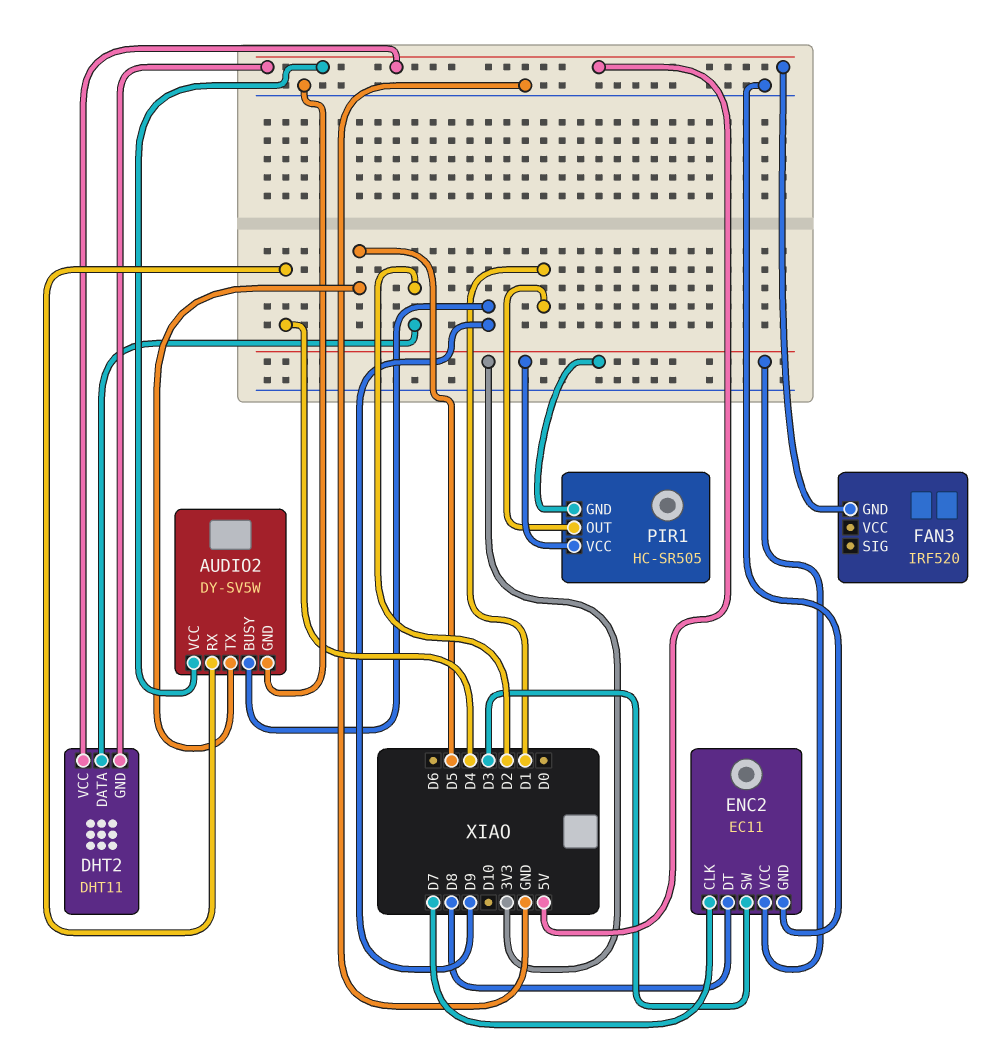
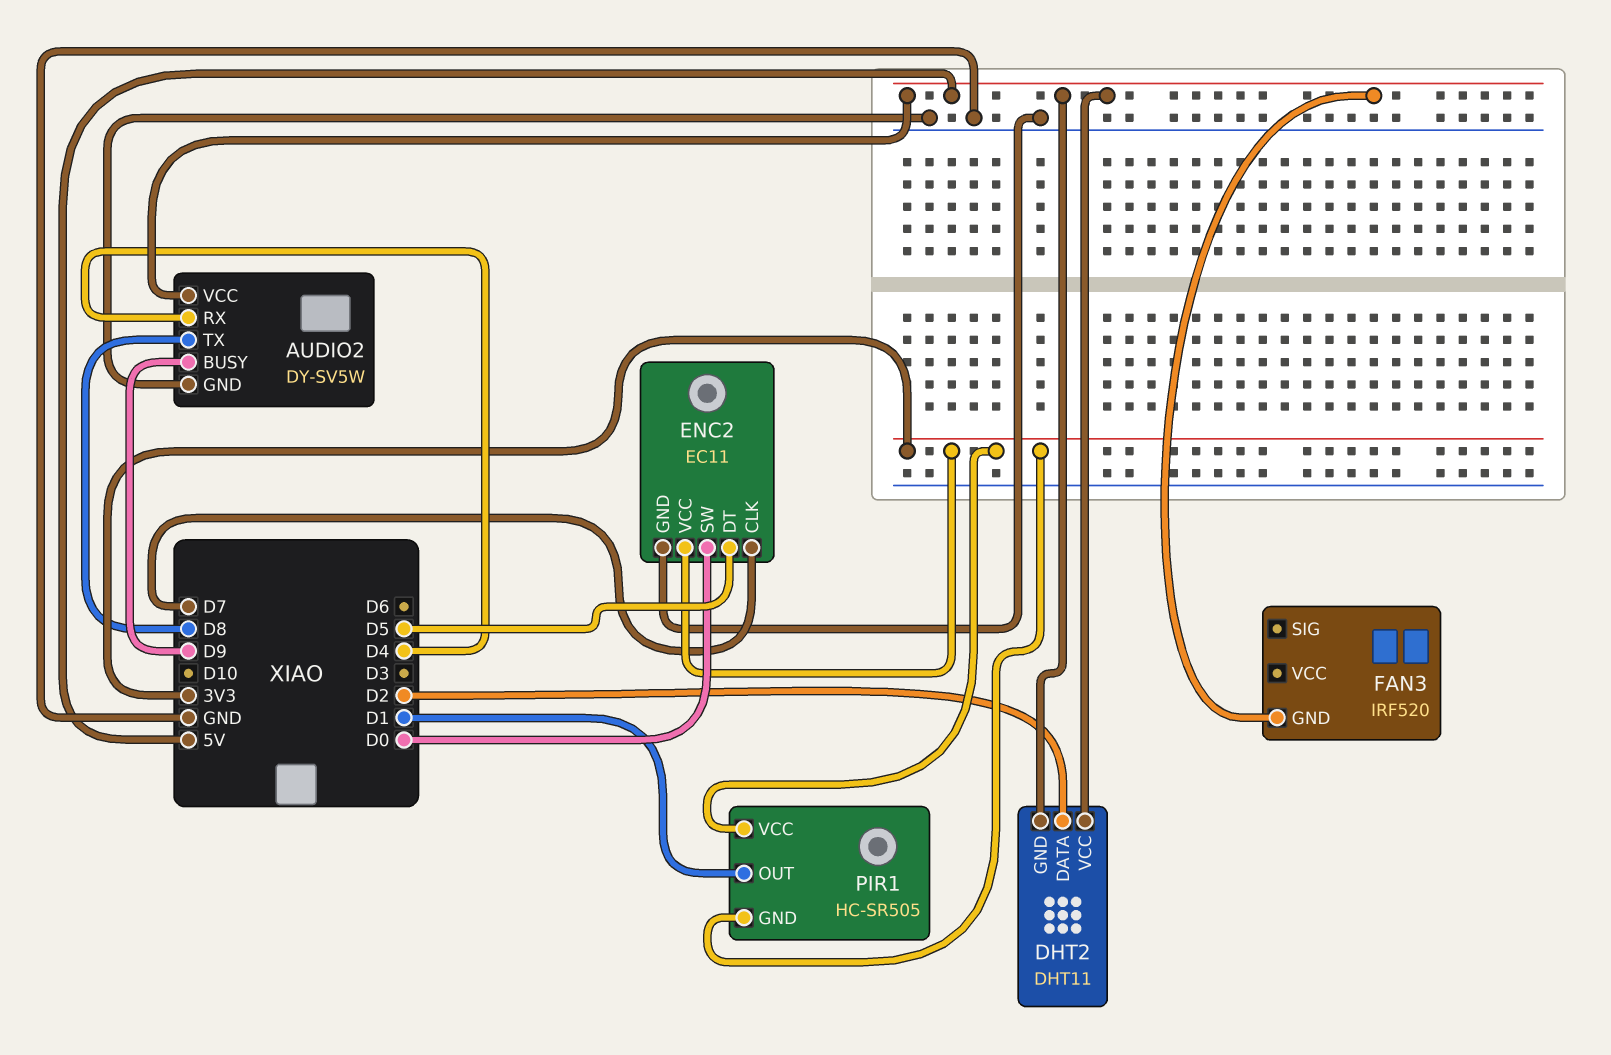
AUDIO2 pin TX: D5 -> D8
ENC2 pin DT: D8 -> D5
ENC2 pin SW: D3 -> D0

